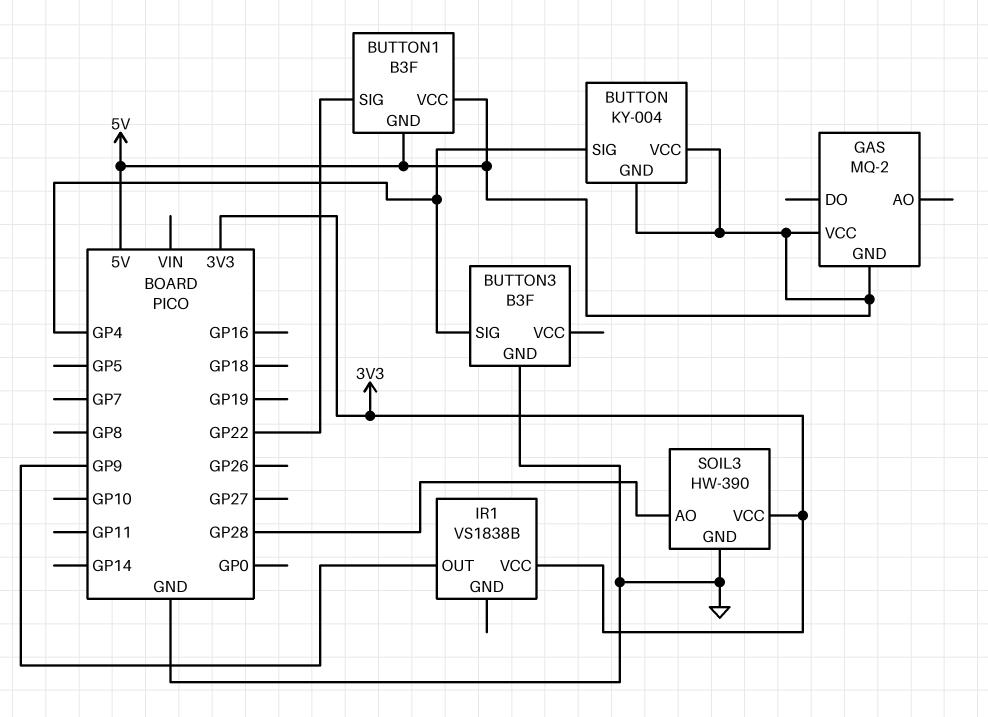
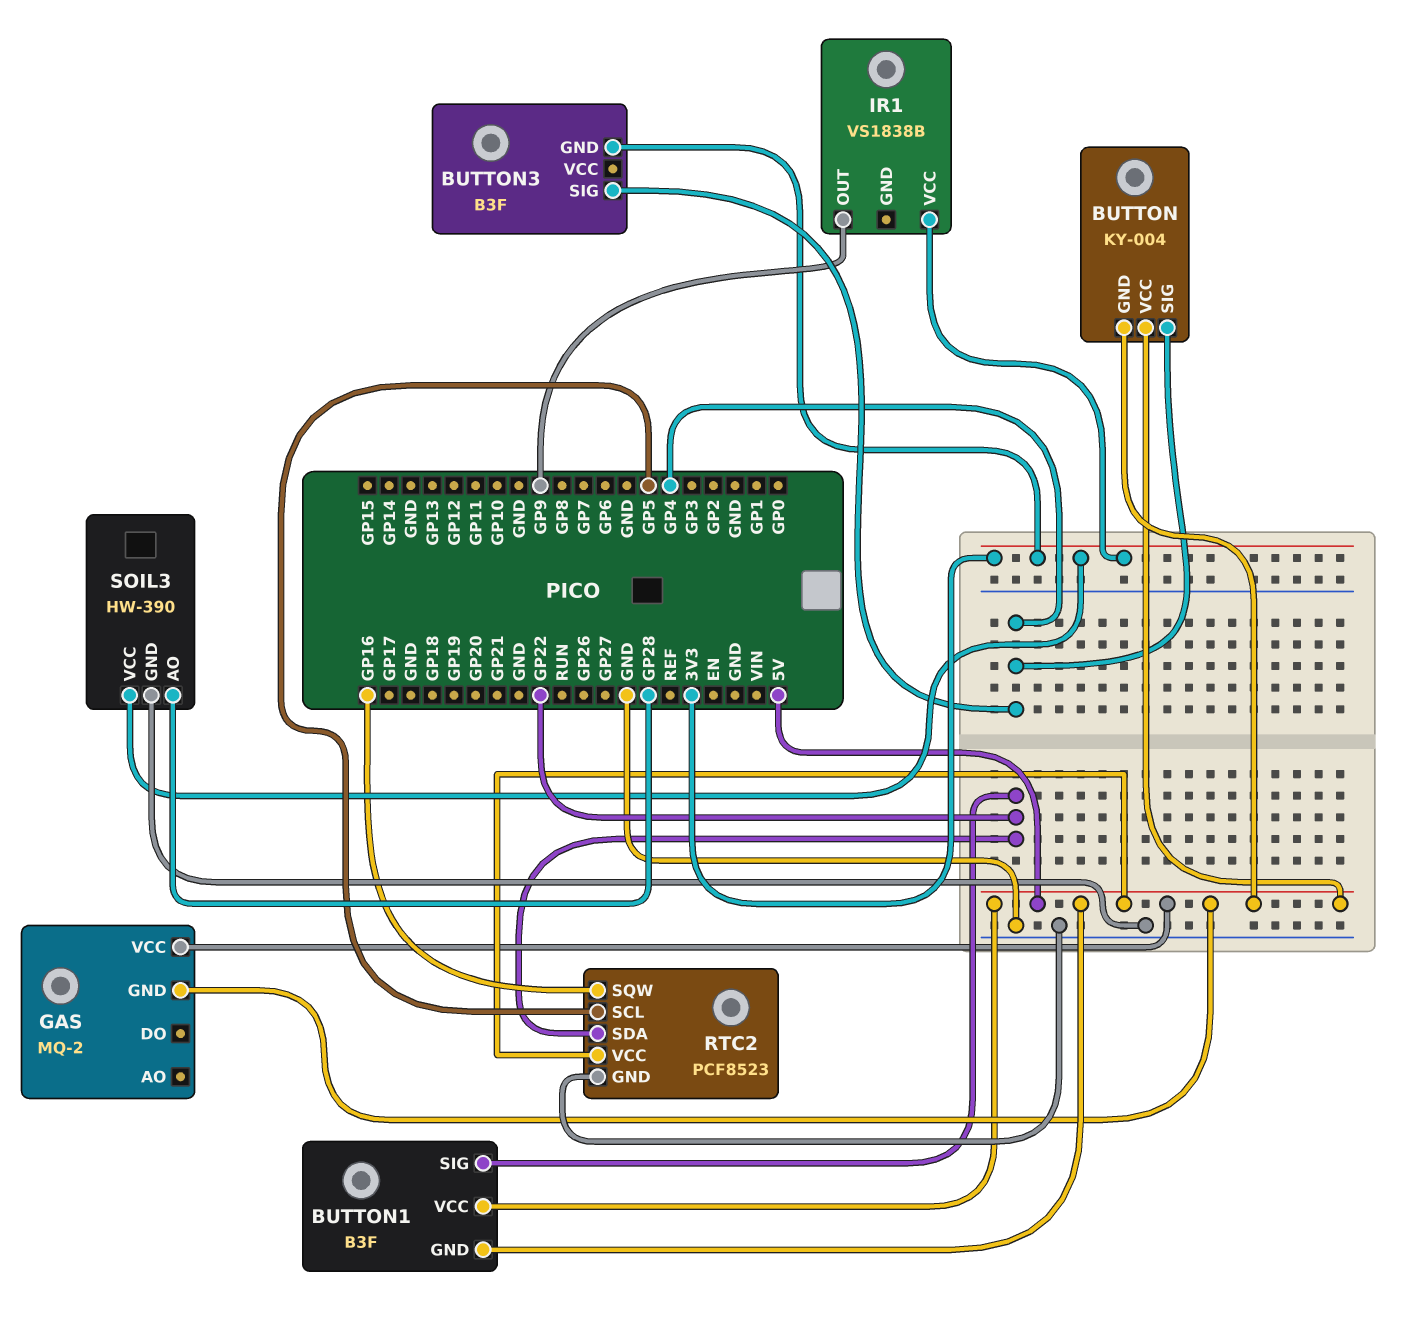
BUTTON3 pin GND: GND -> 3V3
RTC2: none -> PCF8523
RTC2 pin GND: none -> GND
RTC2 pin SCL: none -> GP5
RTC2 pin SDA: none -> GP22
RTC2 pin SQW: none -> GP16
RTC2 pin VCC: none -> 5V

